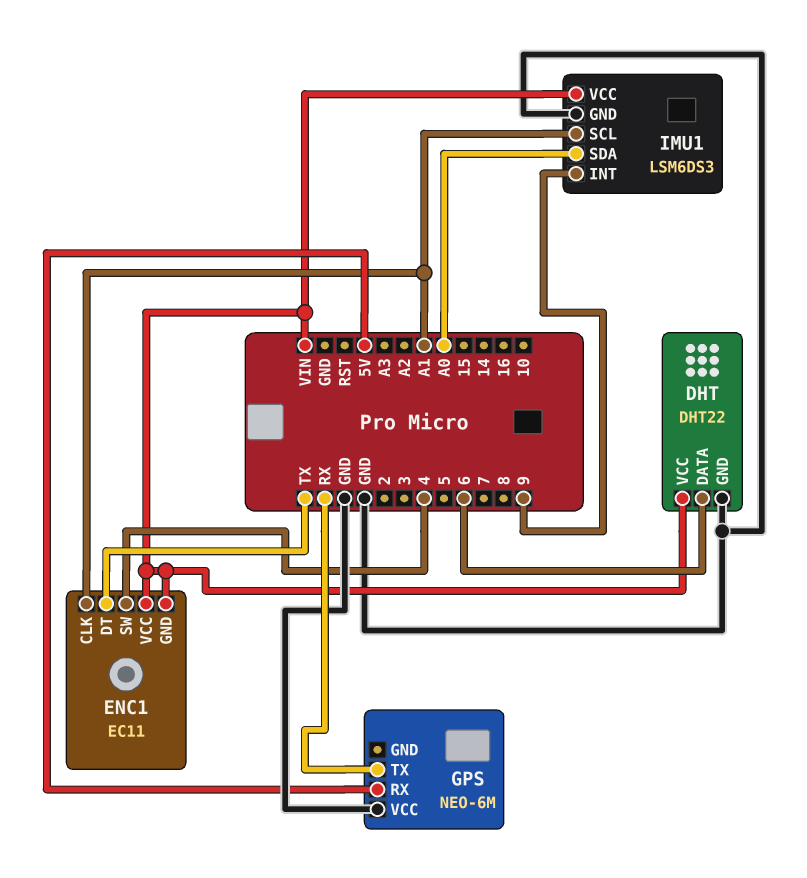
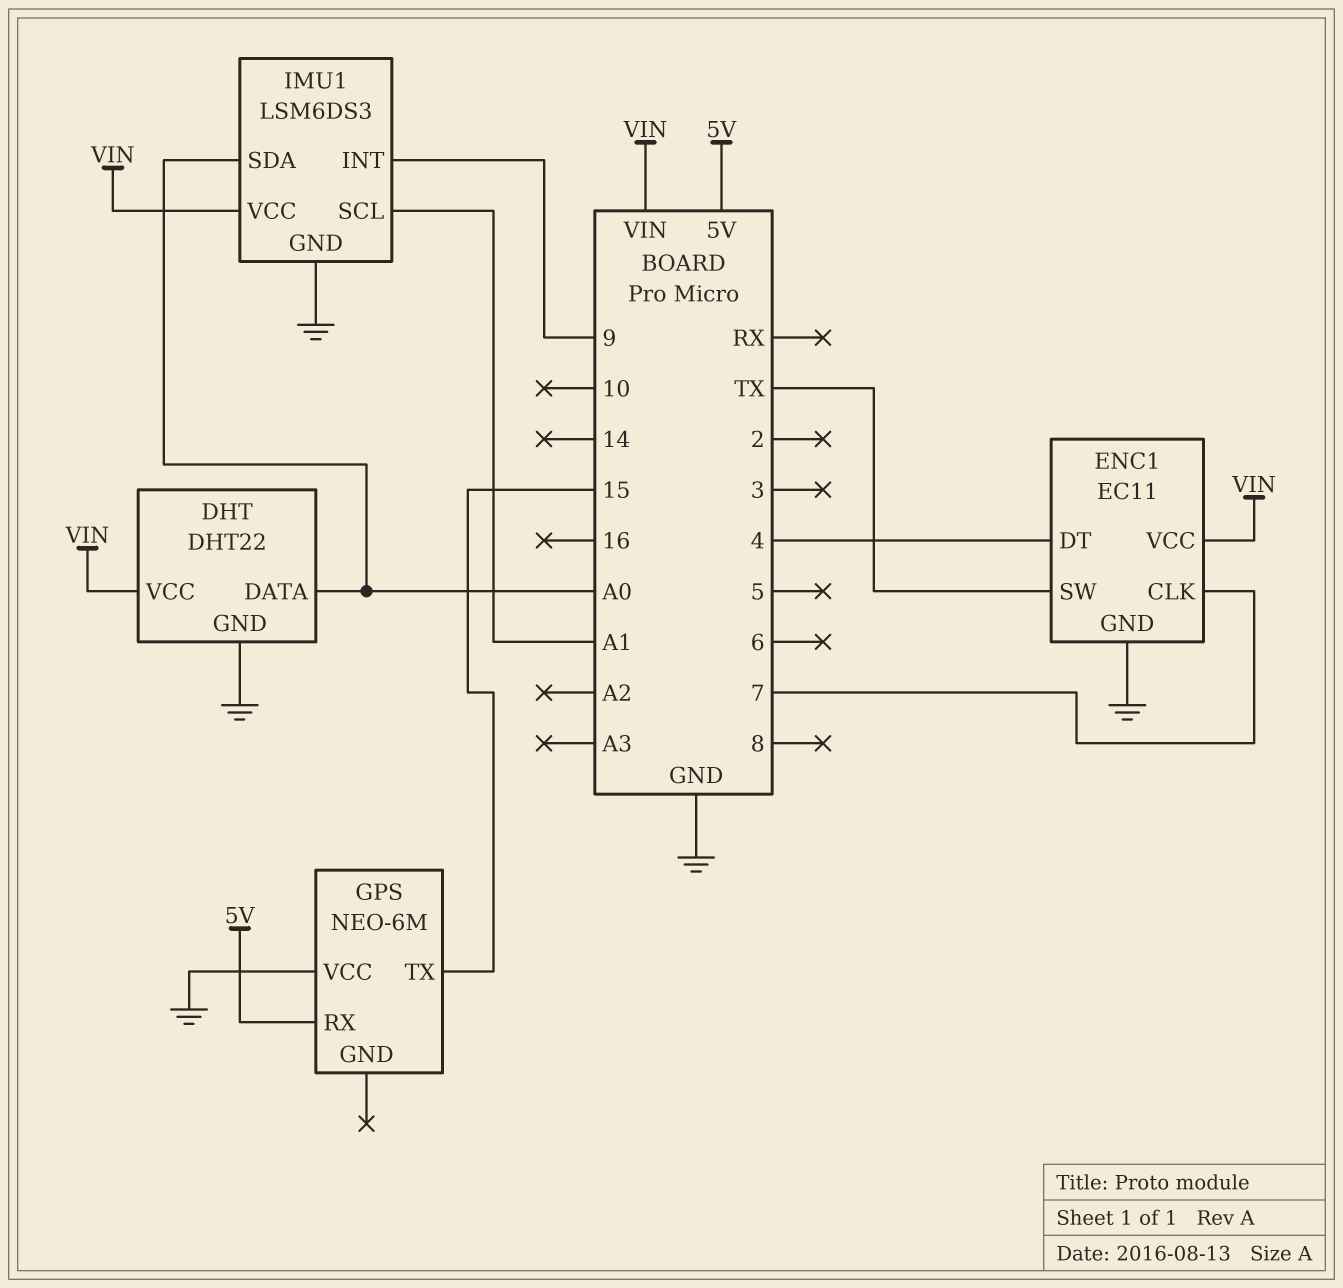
DHT pin DATA: 6 -> A0
ENC1 pin CLK: A1 -> 7
ENC1 pin DT: TX -> 4
ENC1 pin GND: VIN -> GND
ENC1 pin SW: 4 -> TX
GPS pin TX: RX -> 15

